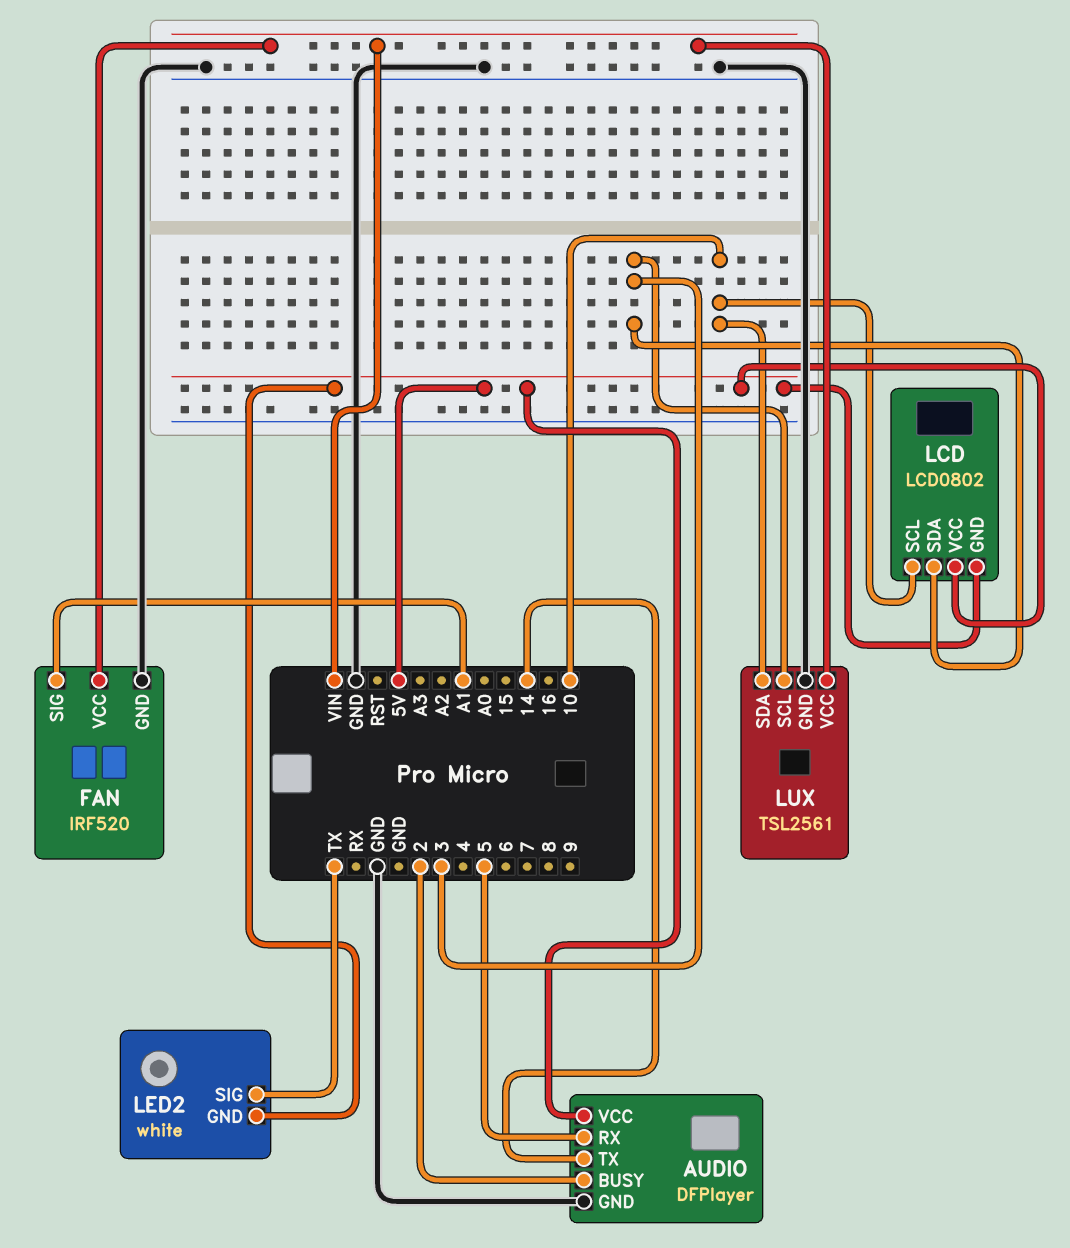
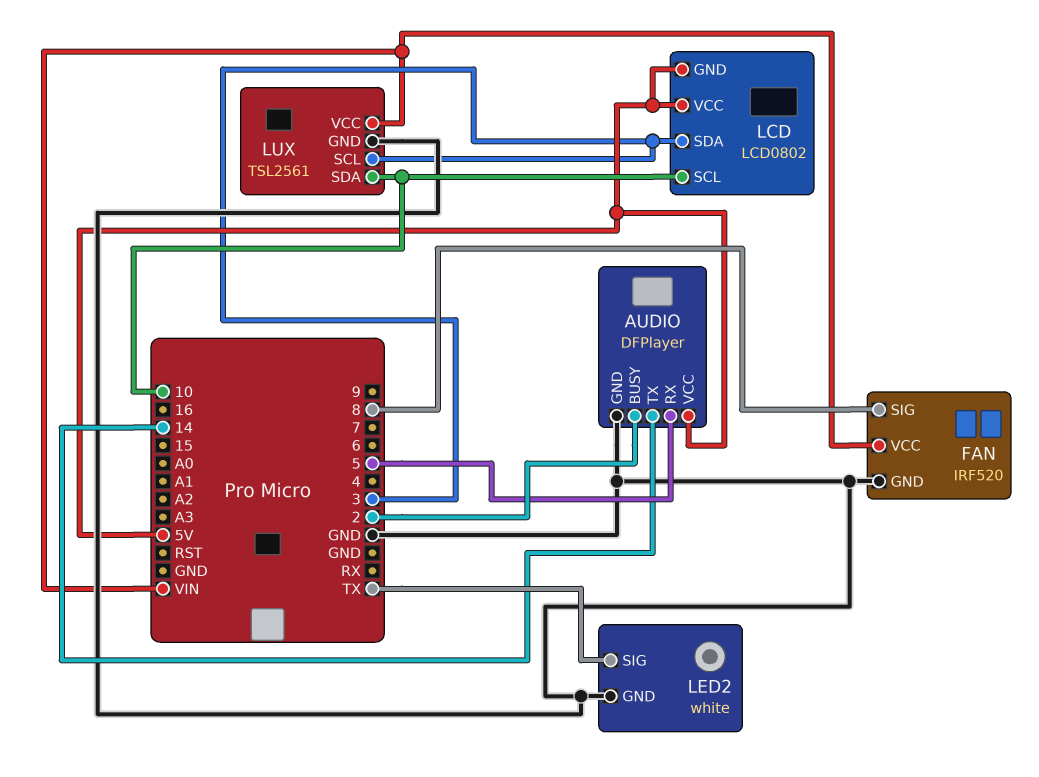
FAN pin SIG: A1 -> 8
LED2 pin GND: 5V -> GND

